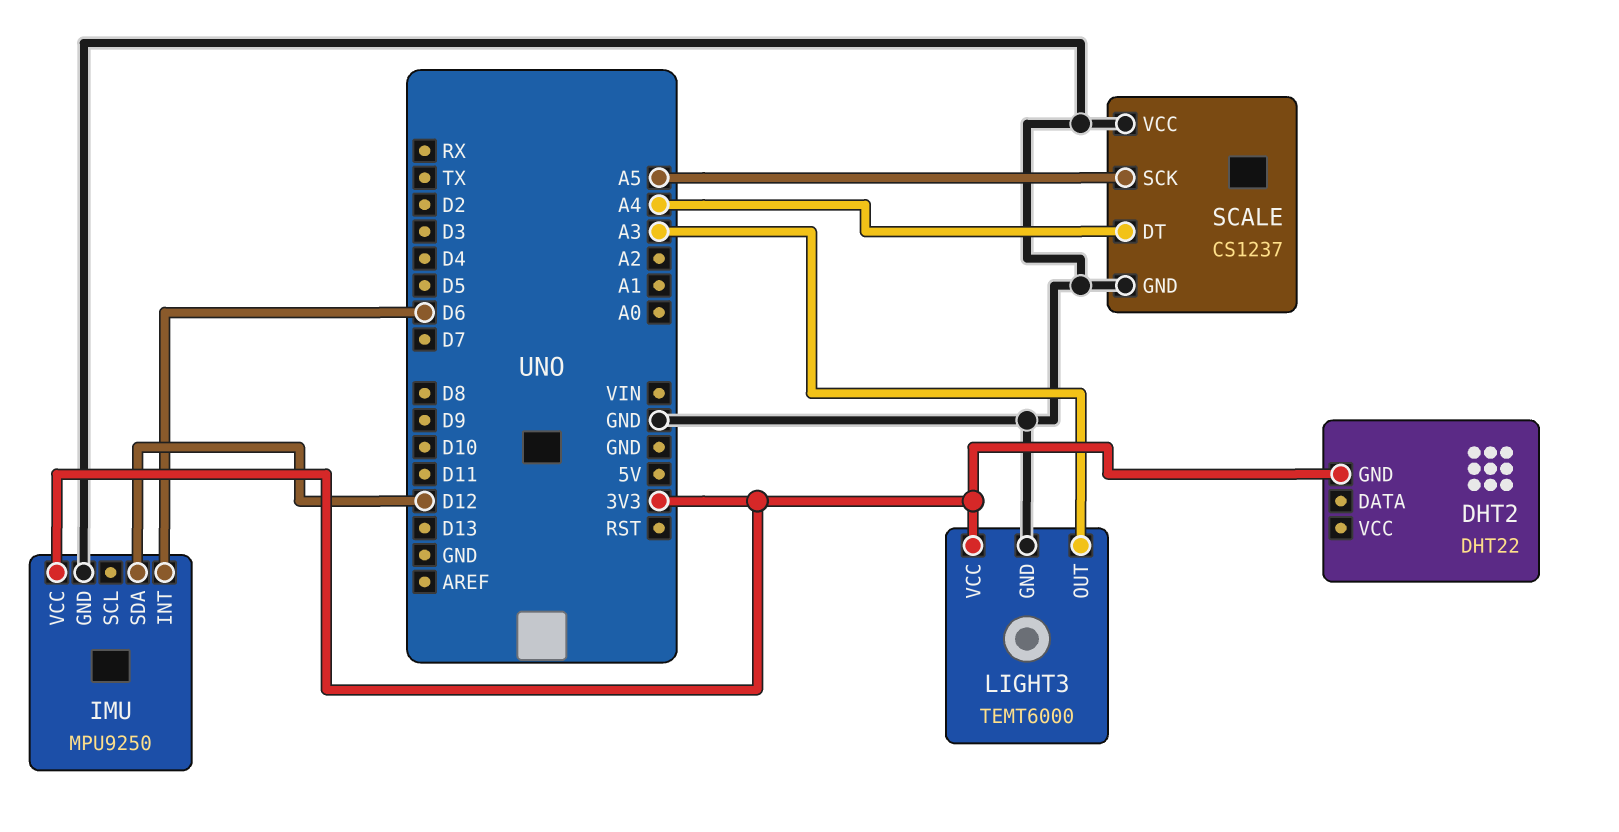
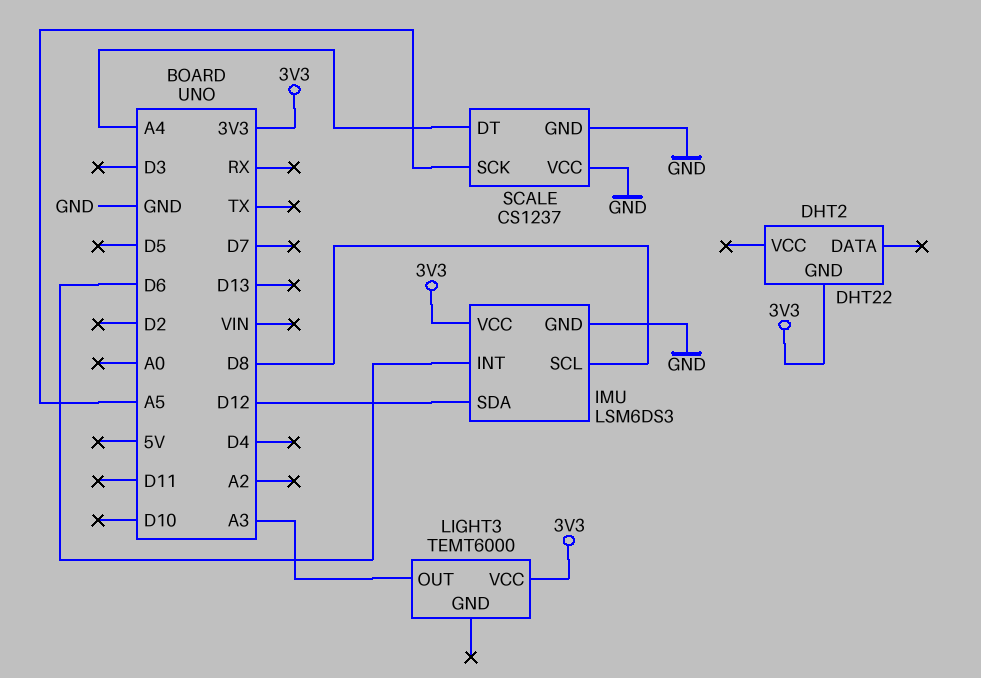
IMU: MPU9250 -> LSM6DS3
IMU pin SCL: none -> D8
LIGHT3 pin GND: GND -> none

